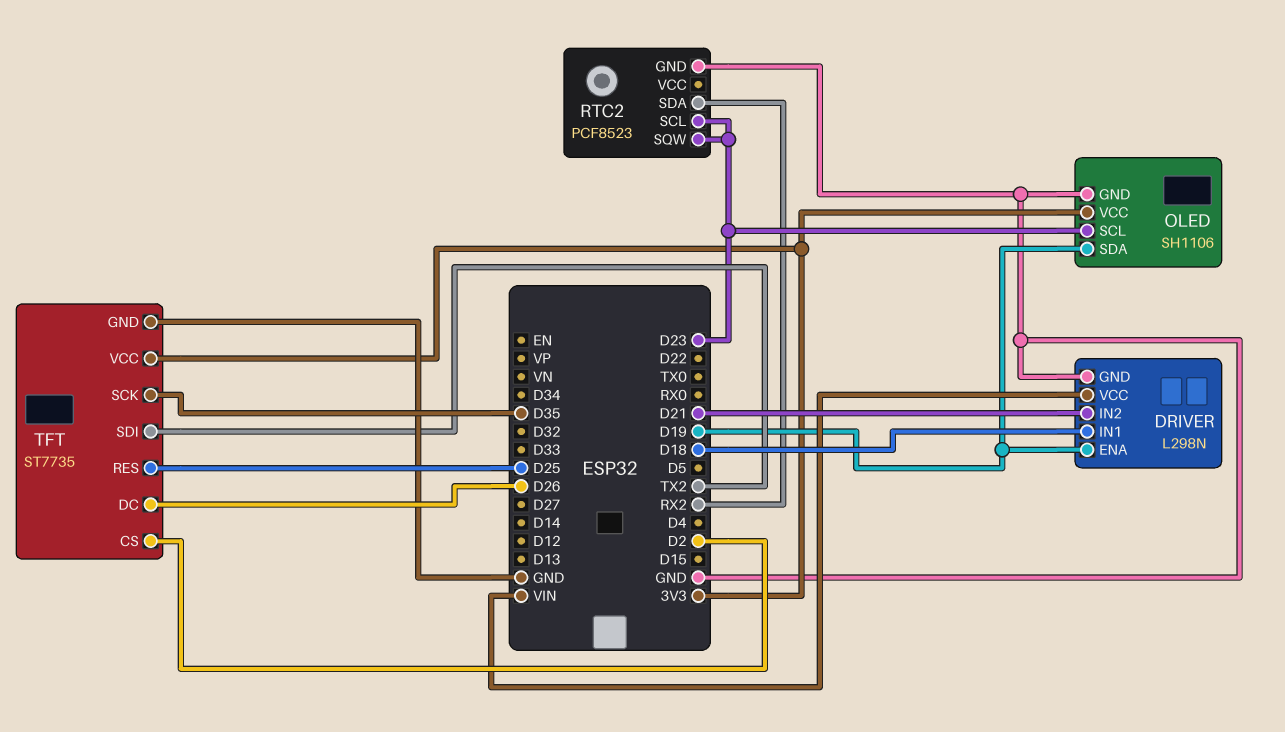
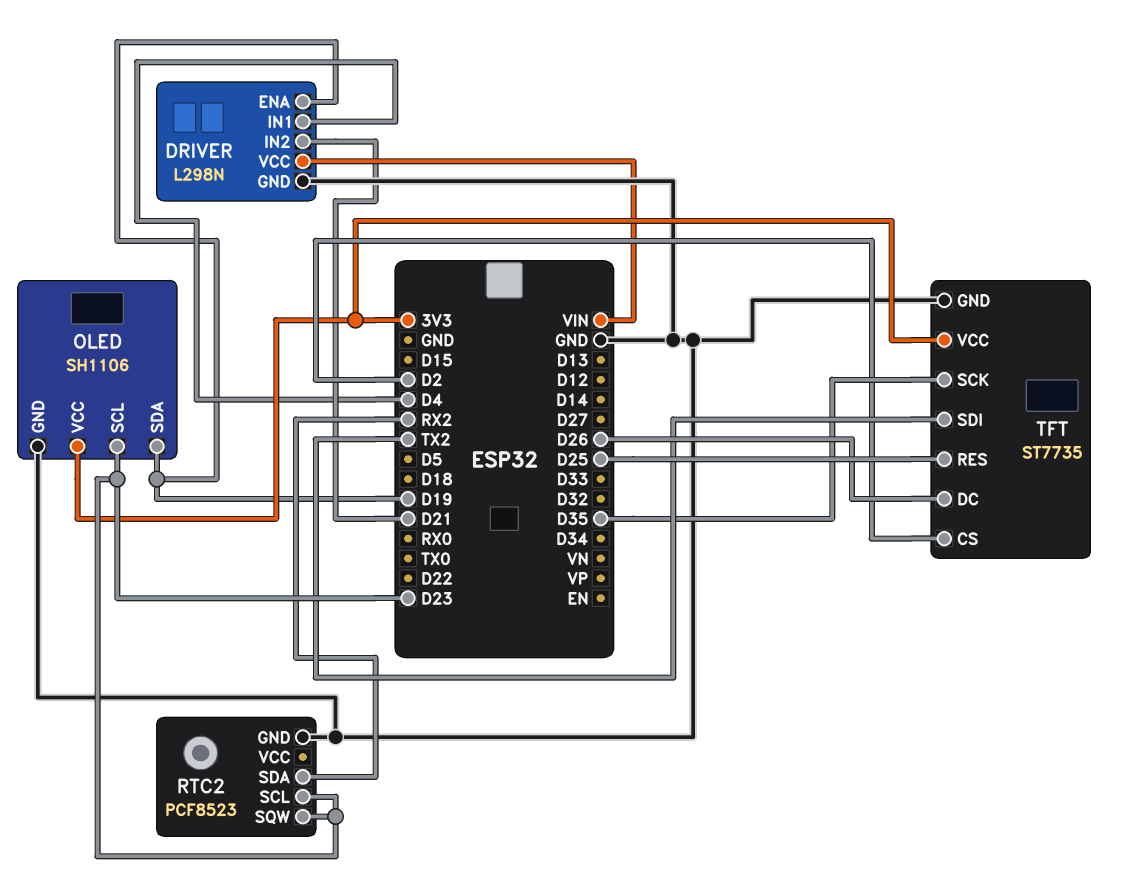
DRIVER pin IN1: D18 -> D4

